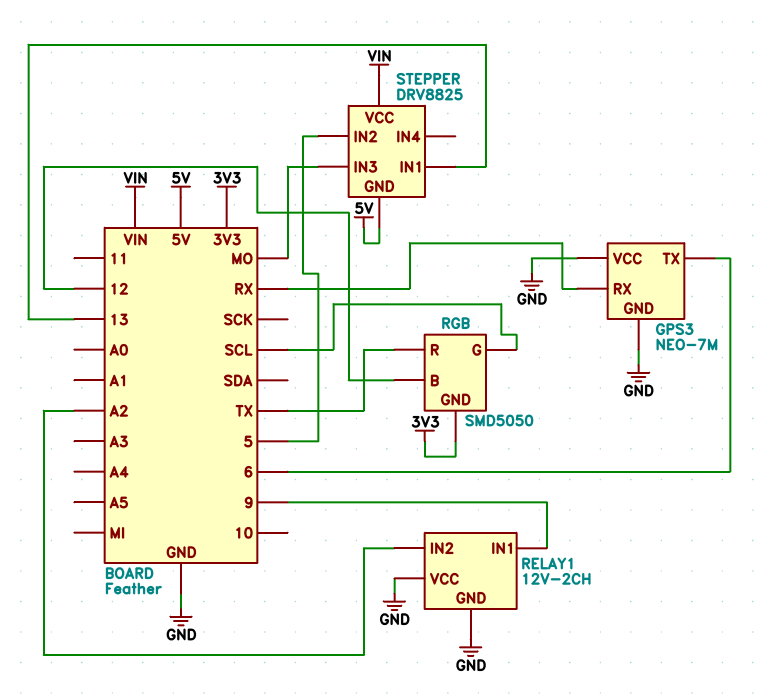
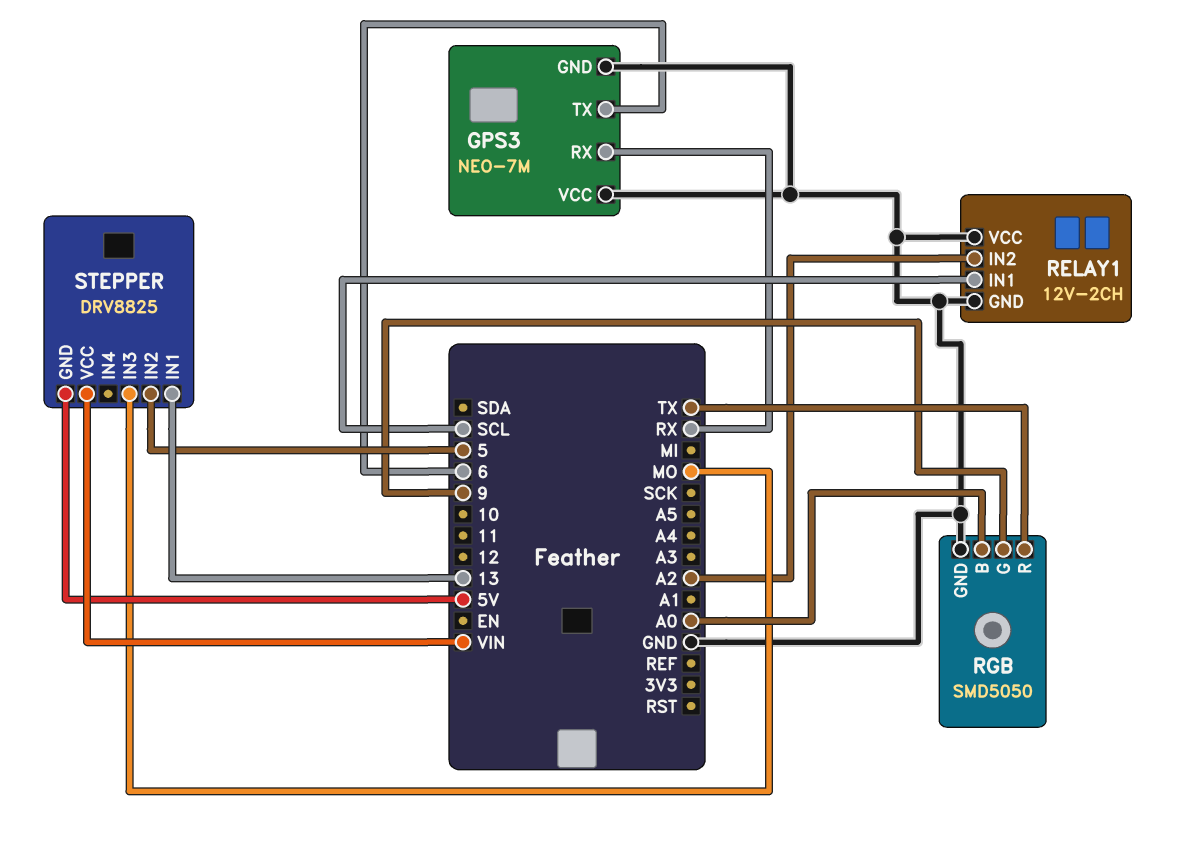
RELAY1 pin IN1: 9 -> SCL
RGB pin B: 12 -> A0
RGB pin G: SCL -> 9
RGB pin GND: 3V3 -> GND

